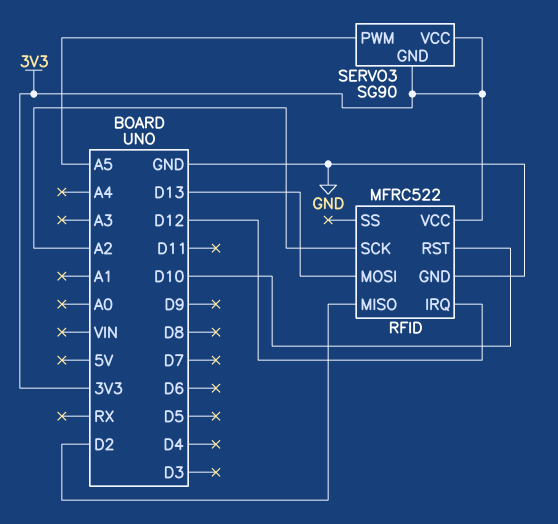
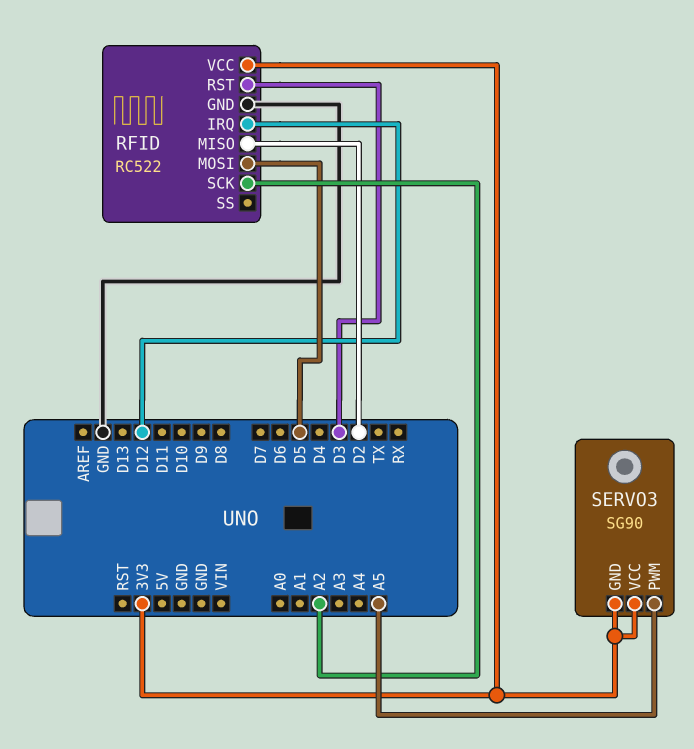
RFID: MFRC522 -> RC522
RFID pin MOSI: D13 -> D5
RFID pin RST: D10 -> D3

